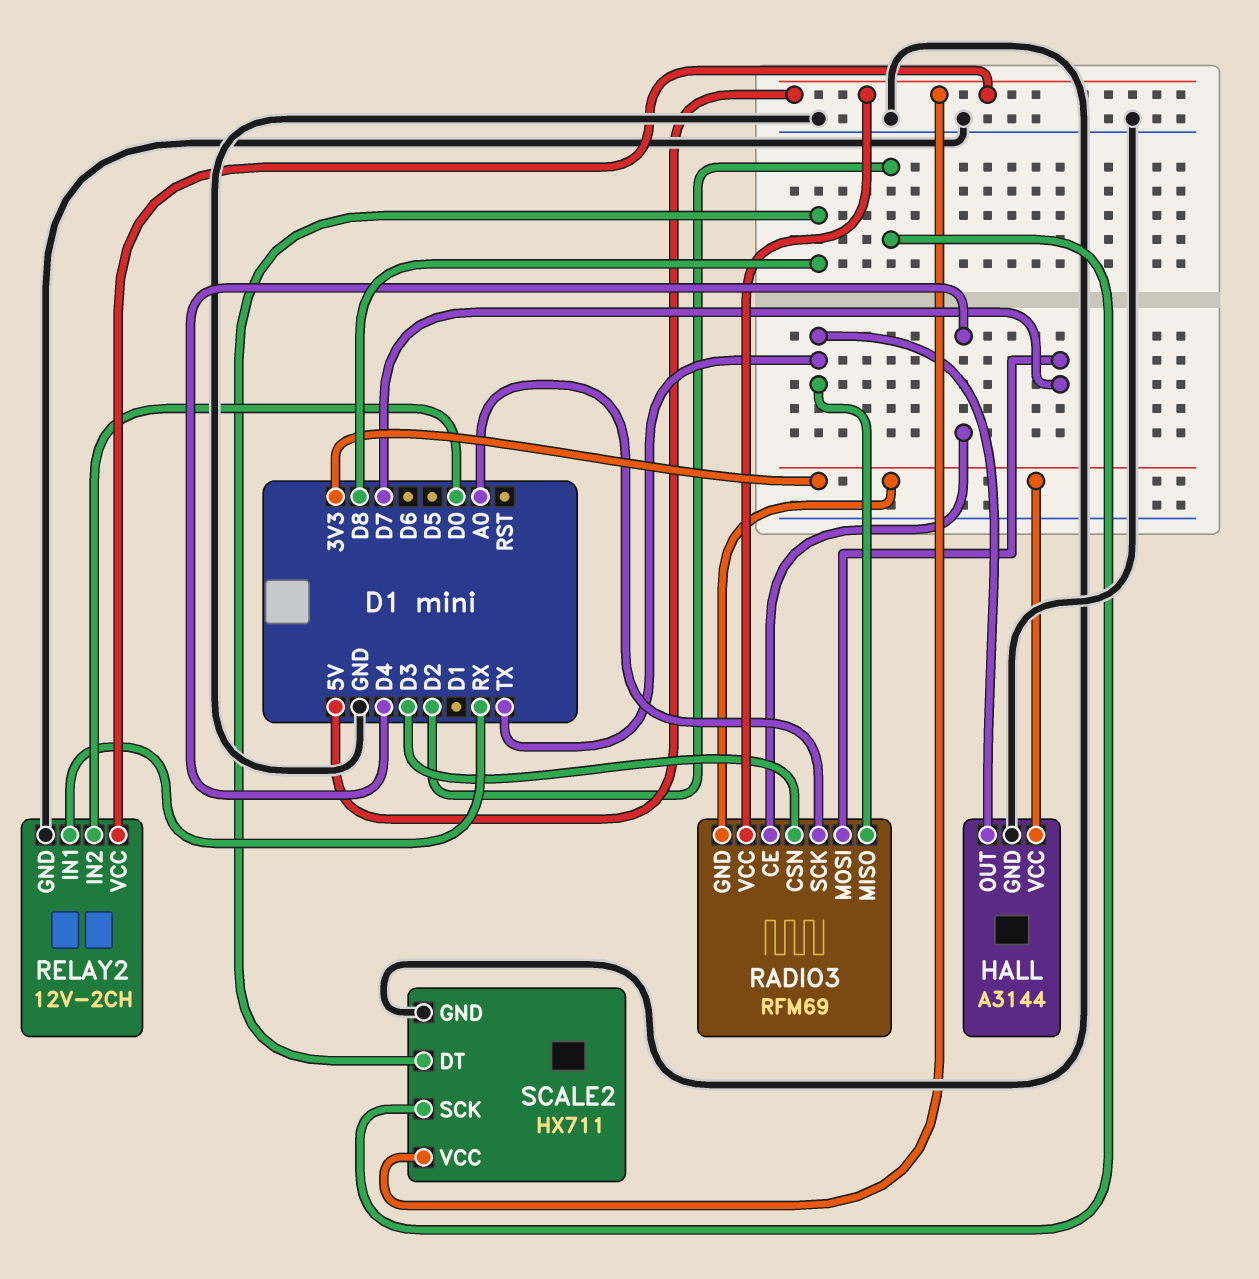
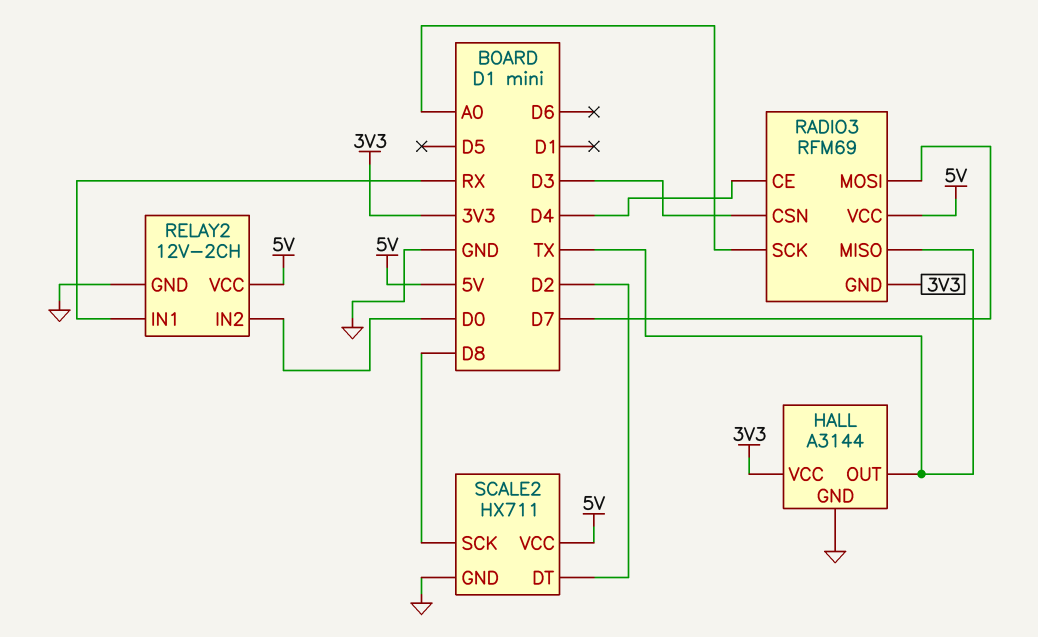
SCALE2 pin DT: D8 -> D2
SCALE2 pin SCK: D2 -> D8

